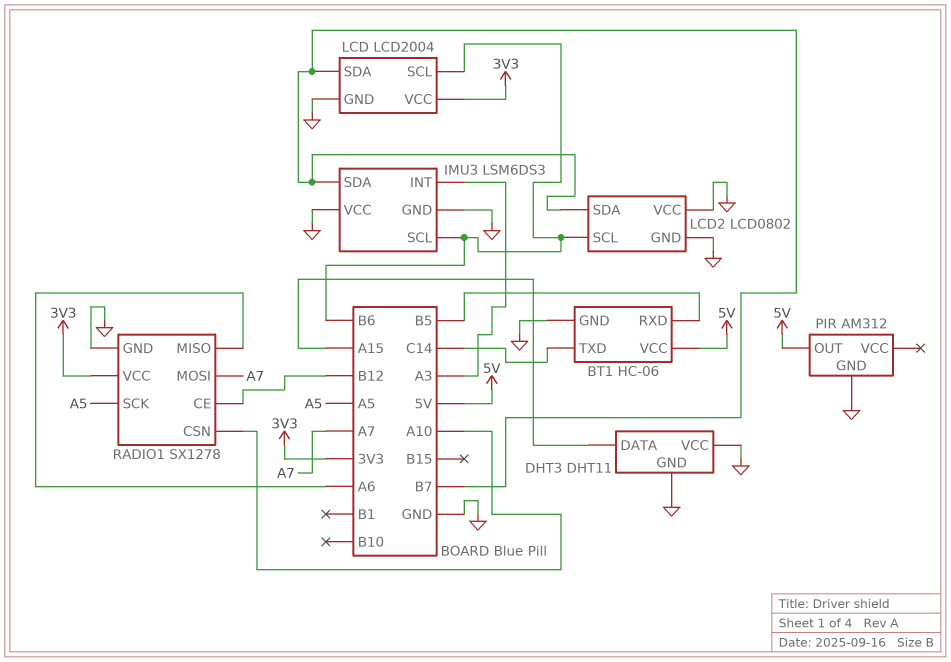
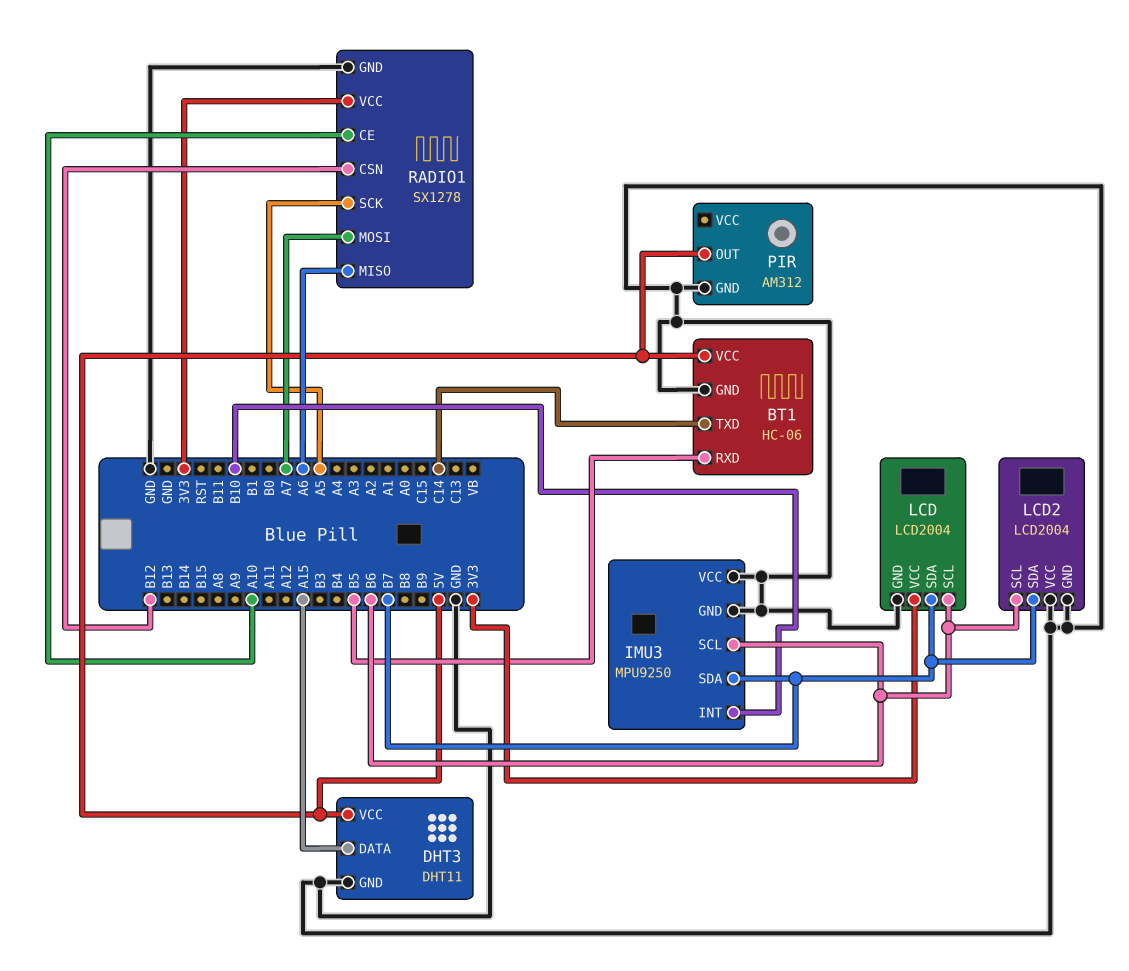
DHT3 pin VCC: GND -> 5V
IMU3: LSM6DS3 -> MPU9250
IMU3 pin INT: A3 -> B10
LCD2: LCD0802 -> LCD2004
RADIO1 pin CE: B12 -> A10
RADIO1 pin CSN: A10 -> B12

